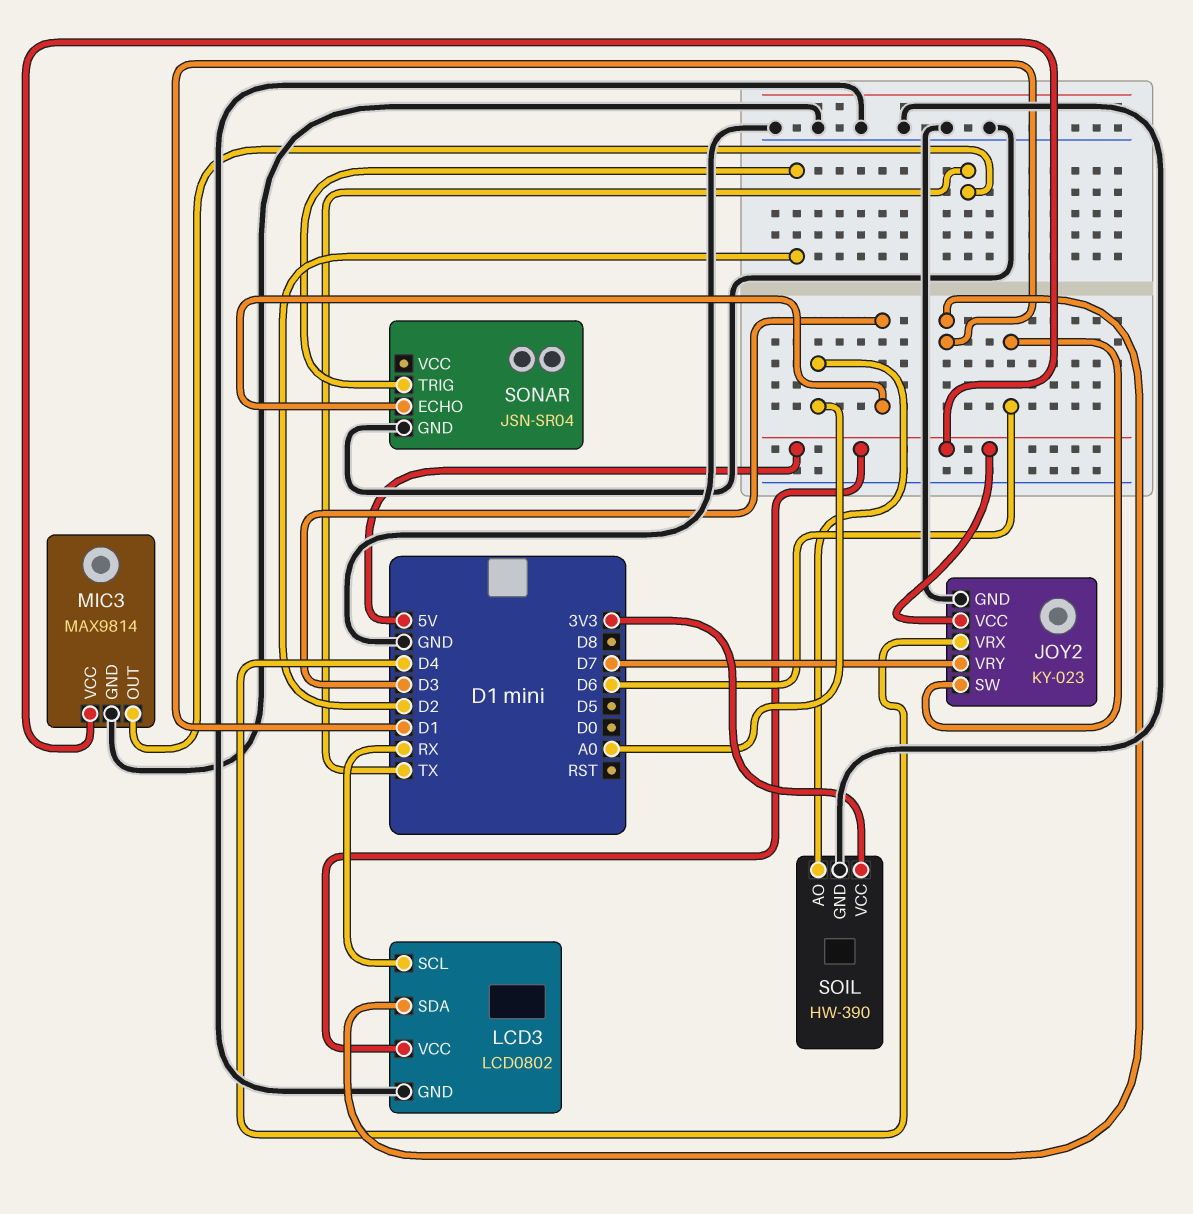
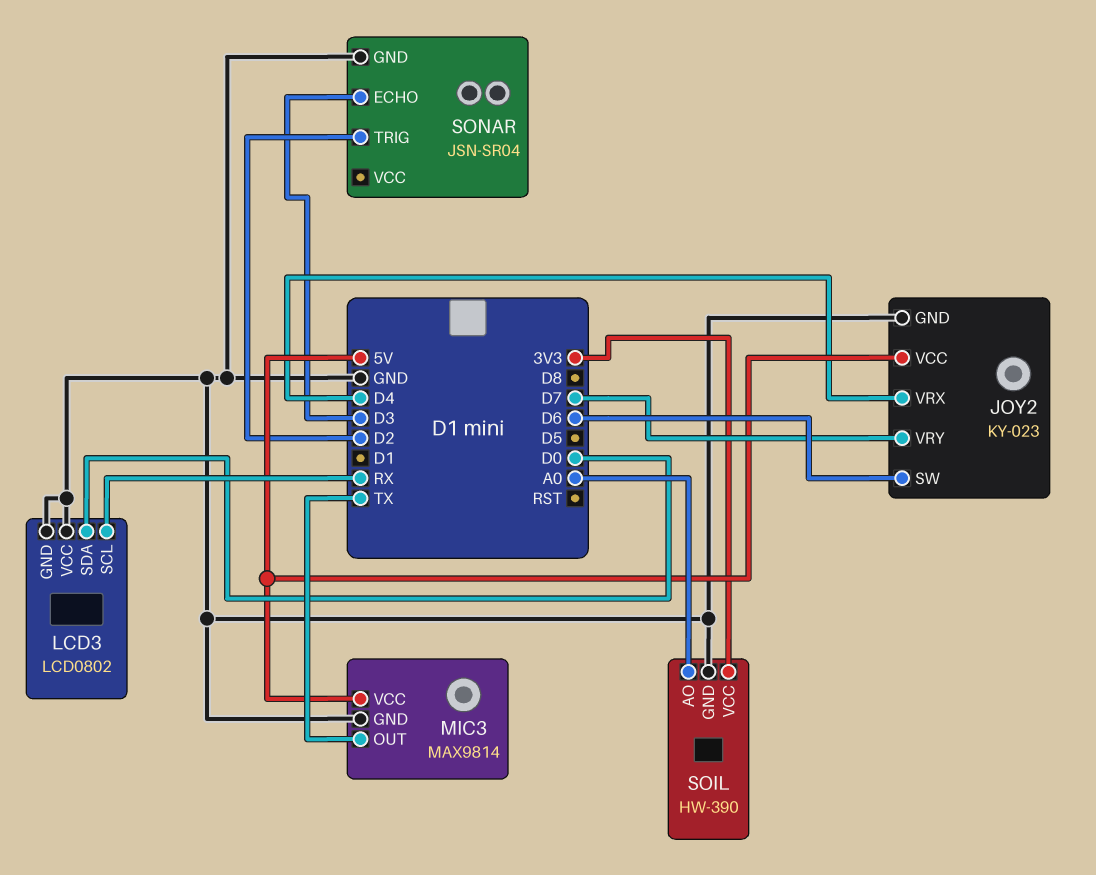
LCD3 pin SDA: D1 -> D0
LCD3 pin VCC: 5V -> GND

